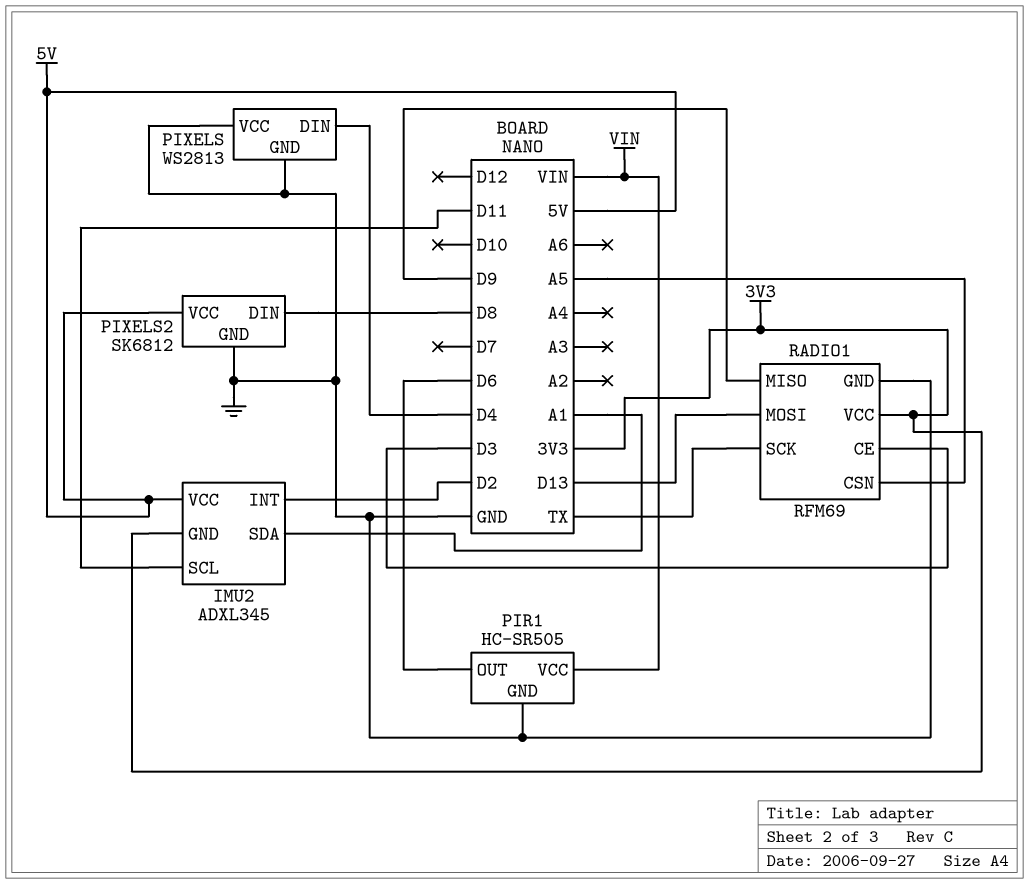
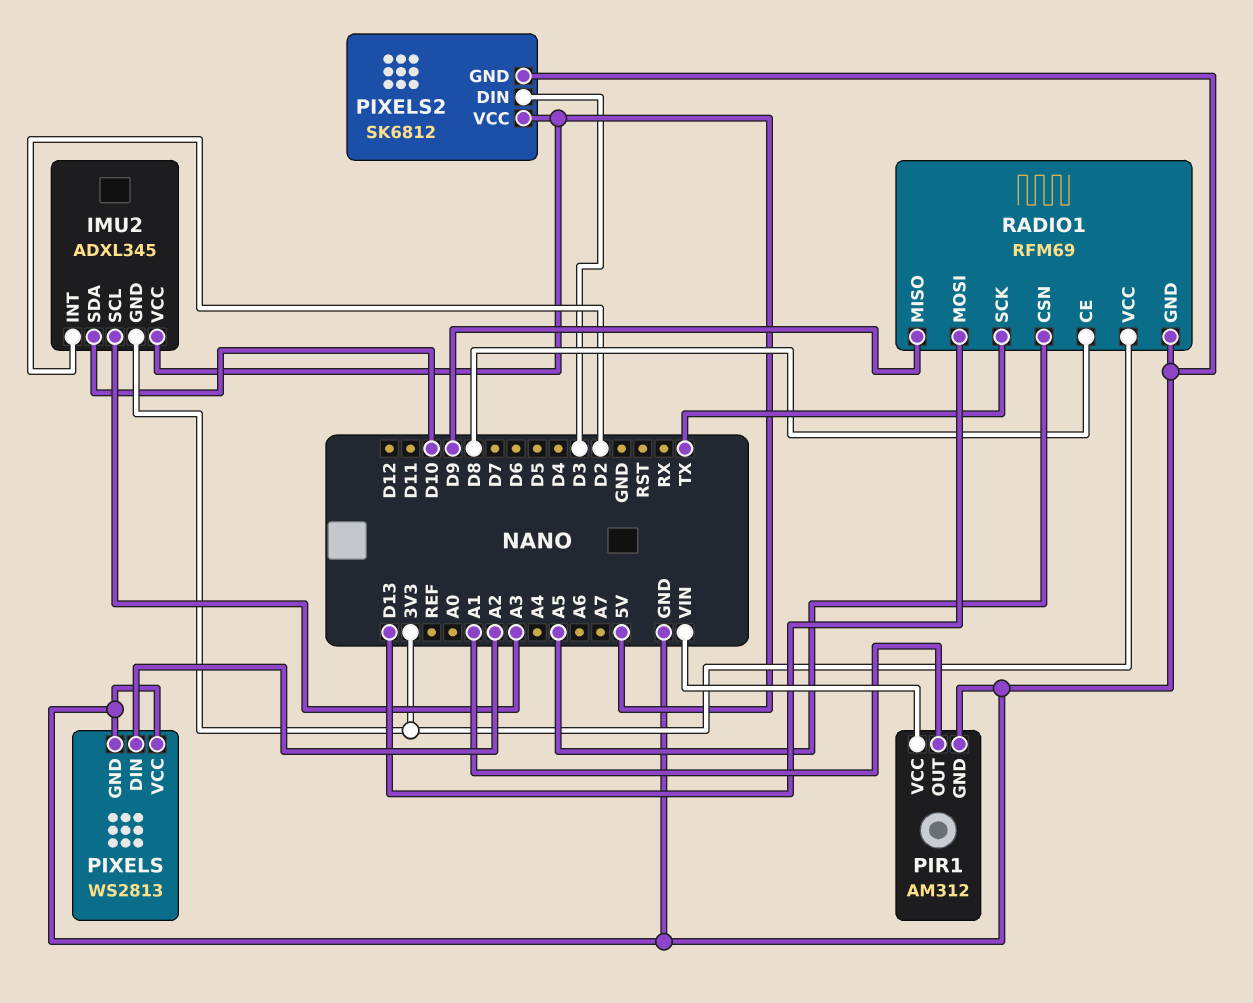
IMU2 pin SCL: D11 -> A3
IMU2 pin SDA: A1 -> D10
PIR1: HC-SR505 -> AM312
PIR1 pin OUT: D6 -> A1
PIXELS pin DIN: D4 -> A2
PIXELS2 pin DIN: D8 -> D3
RADIO1 pin CE: D3 -> D8

